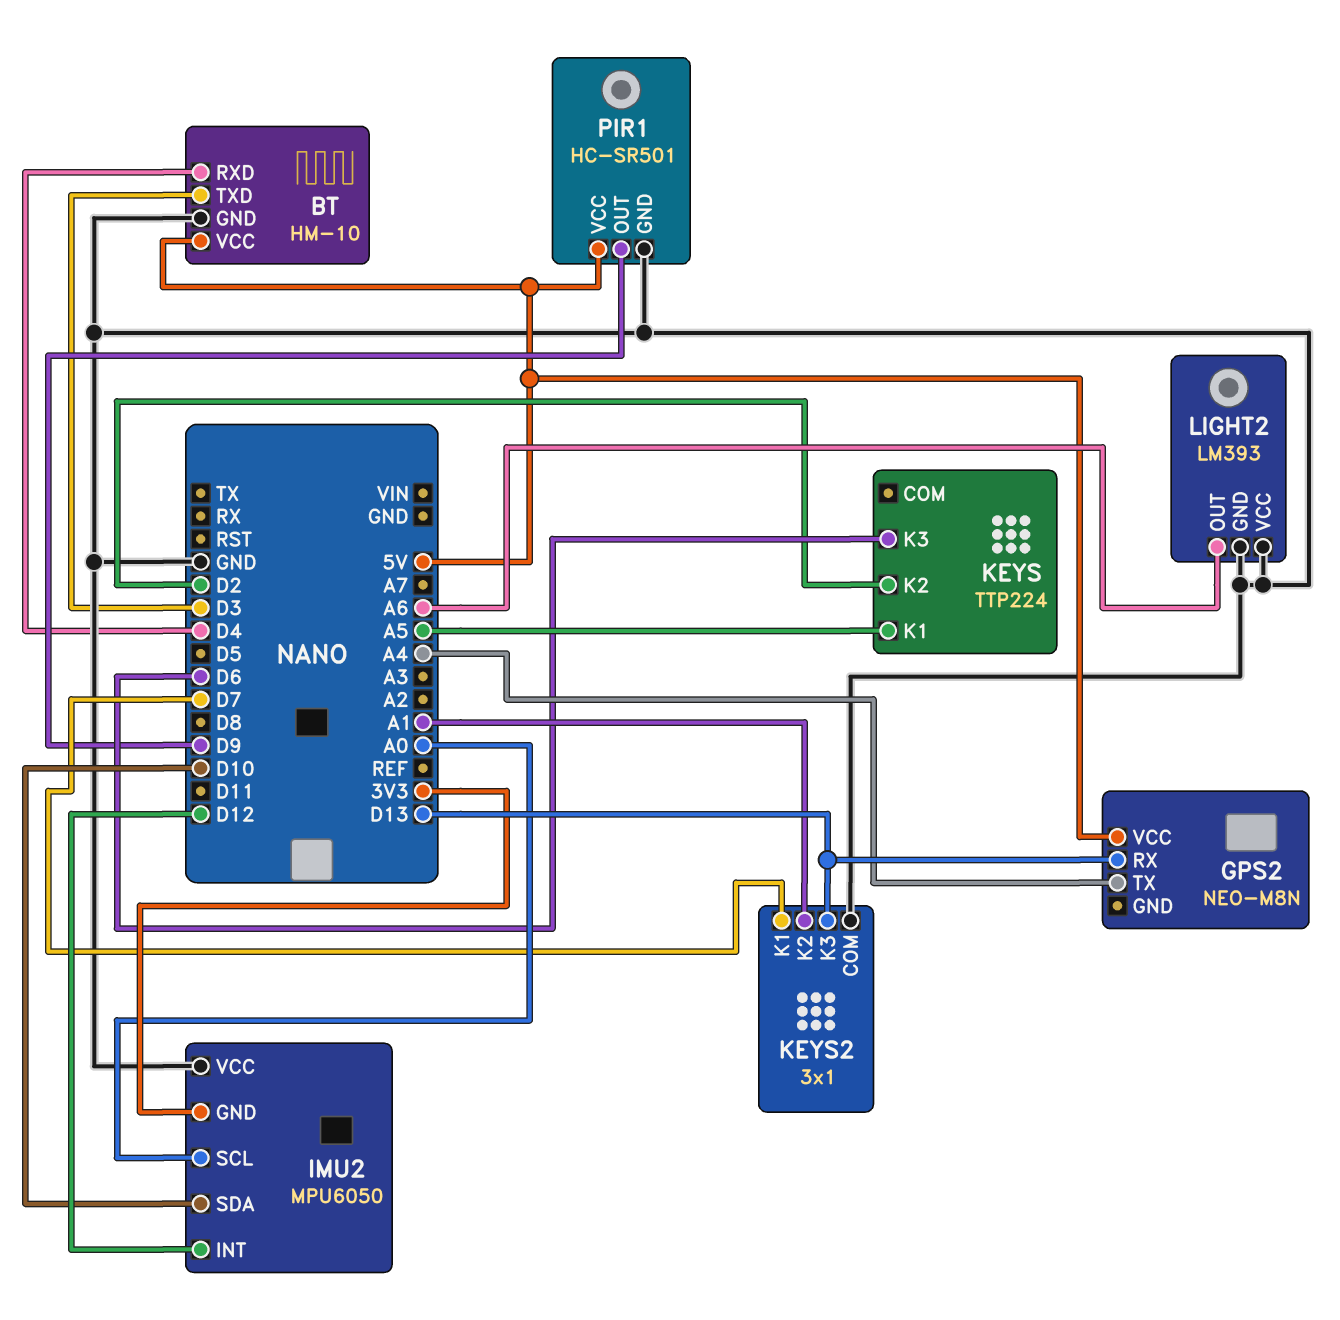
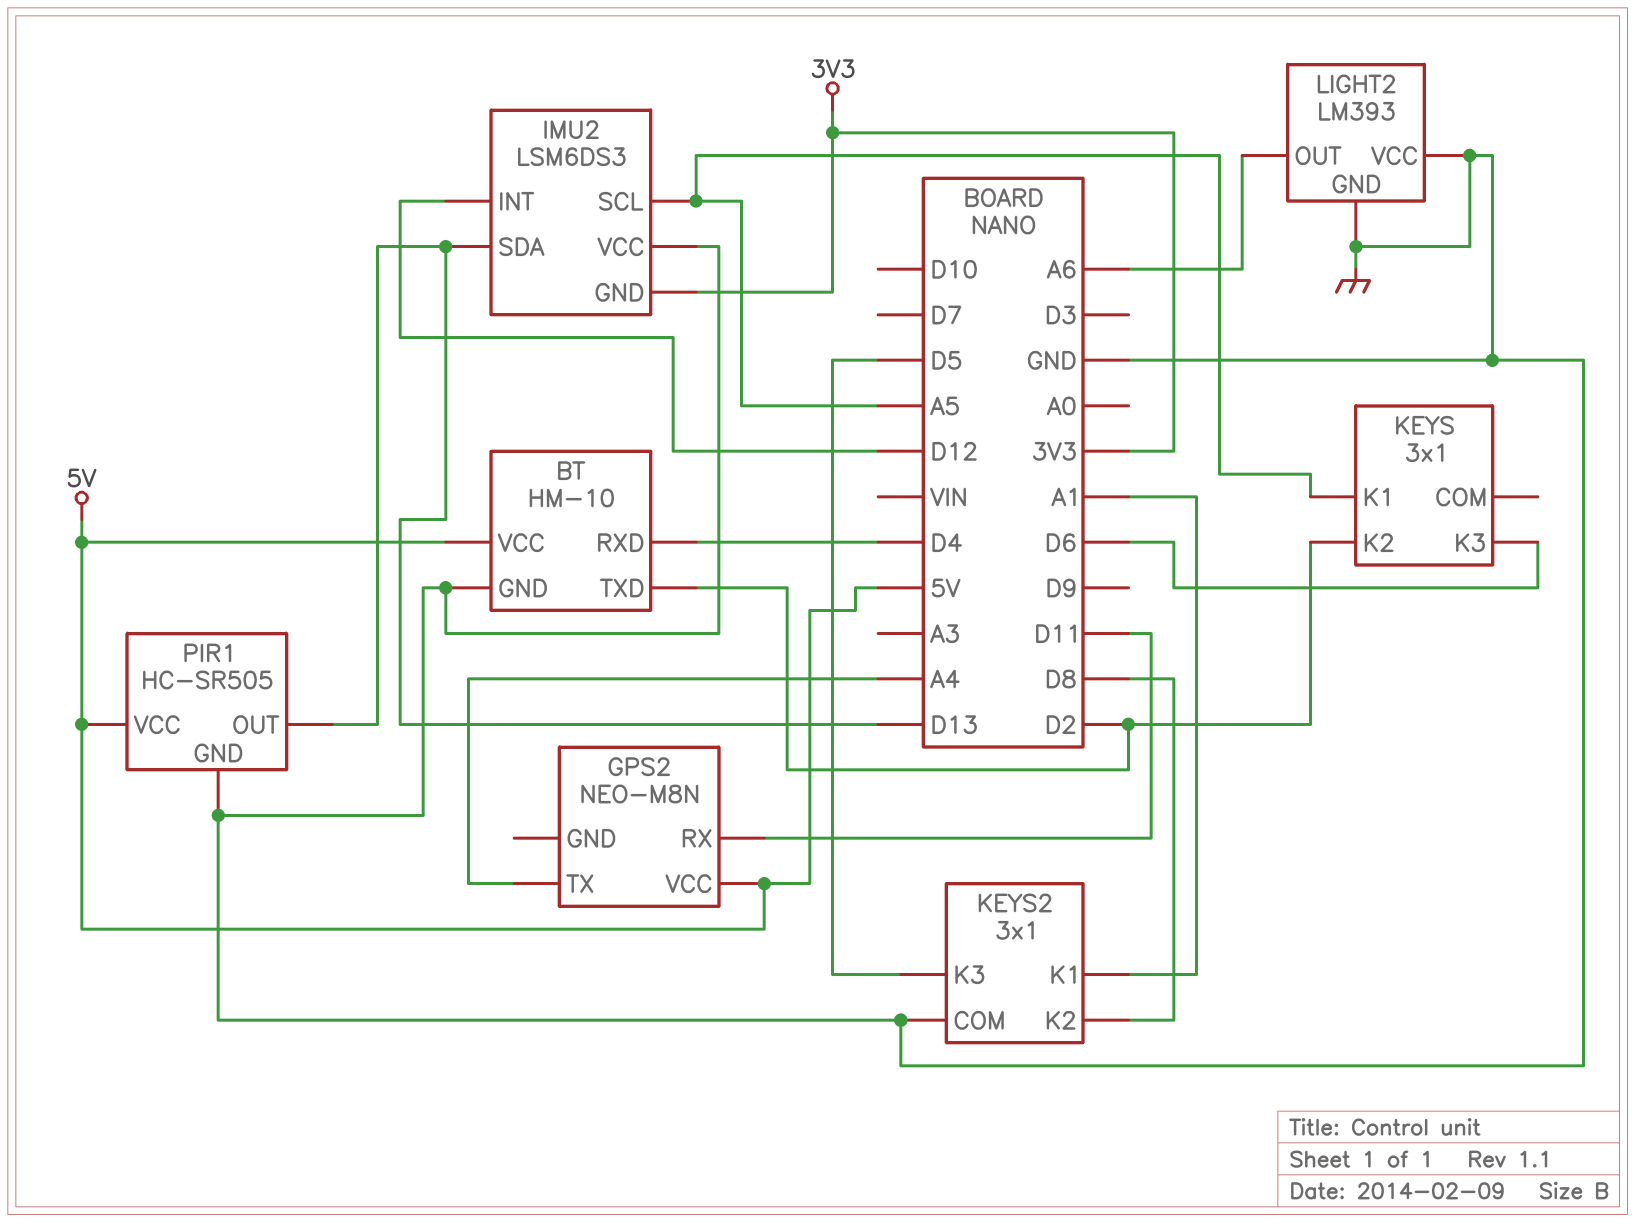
BT pin TXD: D3 -> D2
GPS2 pin RX: D13 -> D11
IMU2: MPU6050 -> LSM6DS3
IMU2 pin SCL: A0 -> A5
IMU2 pin SDA: D10 -> D13
KEYS: TTP224 -> 3x1
KEYS2 pin K1: D7 -> A1
KEYS2 pin K2: A1 -> D8
KEYS2 pin K3: D13 -> D5
PIR1: HC-SR501 -> HC-SR505
PIR1 pin OUT: D9 -> D13

